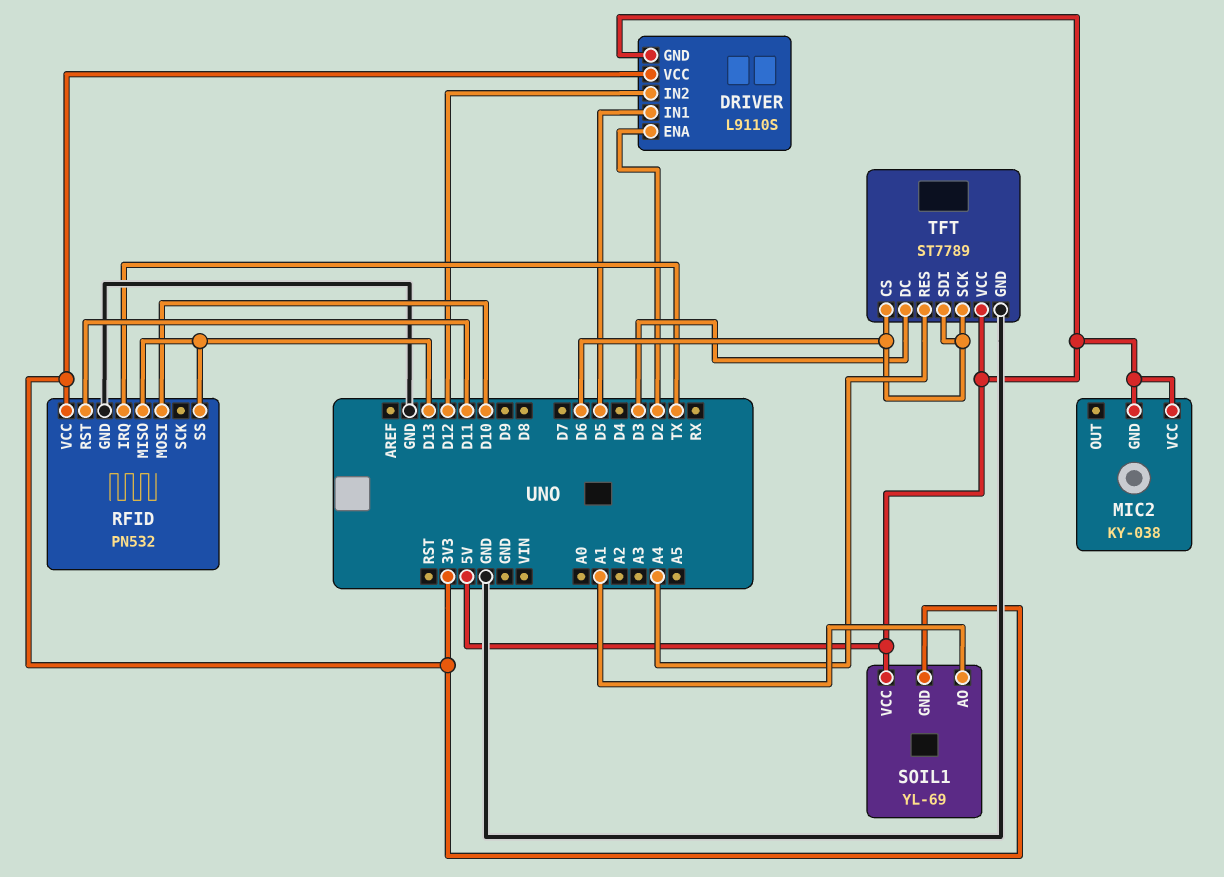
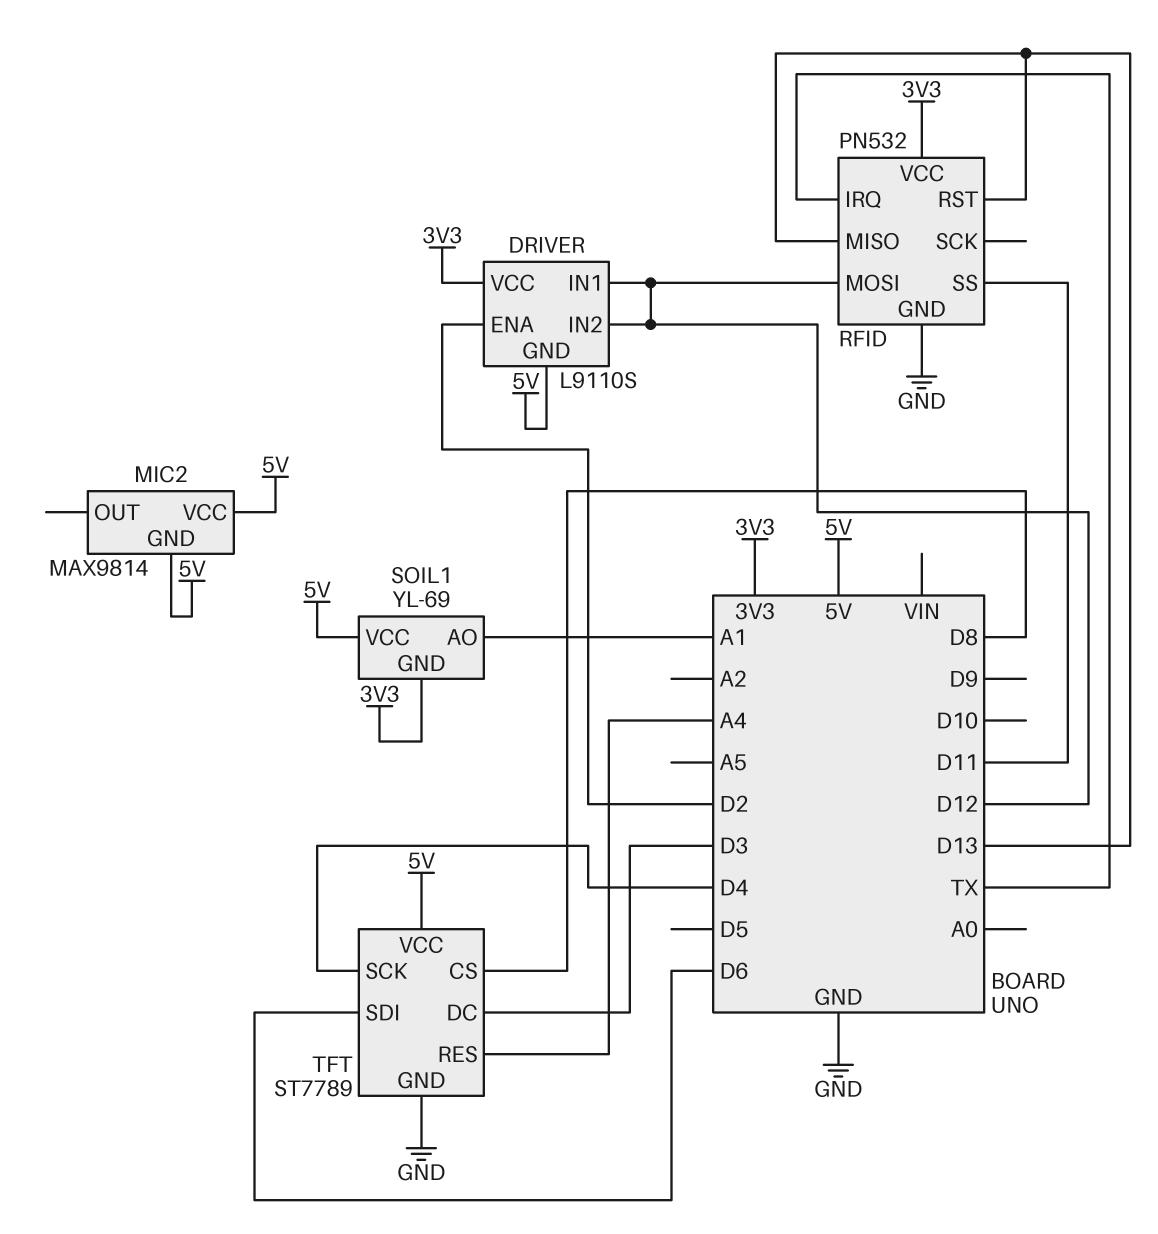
DRIVER pin IN1: D5 -> D12
MIC2: KY-038 -> MAX9814
RFID pin MOSI: D10 -> D12
RFID pin RST: D11 -> D13
RFID pin SS: D13 -> D11
TFT pin CS: D6 -> D8
TFT pin SCK: D6 -> D4

